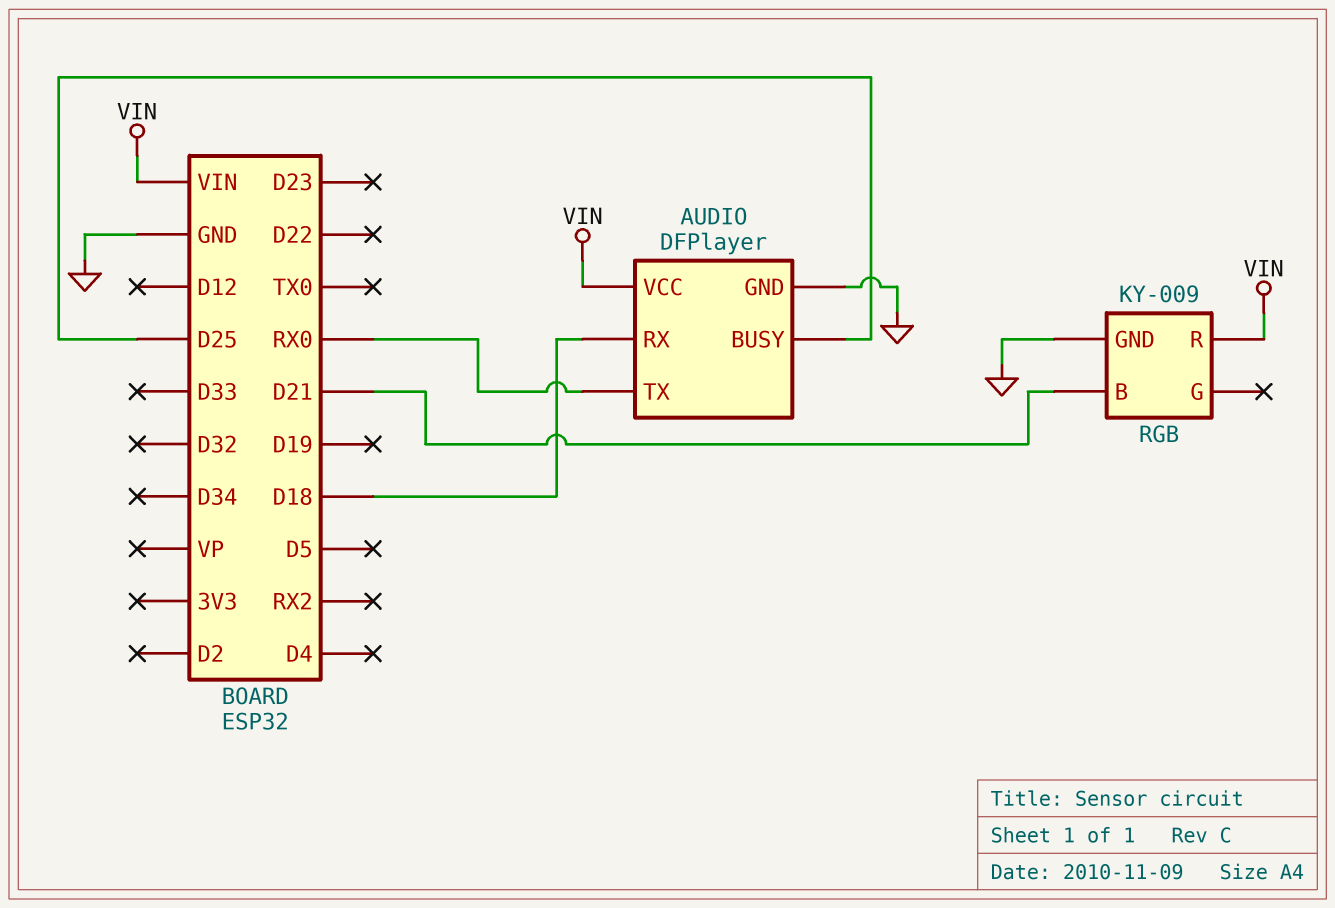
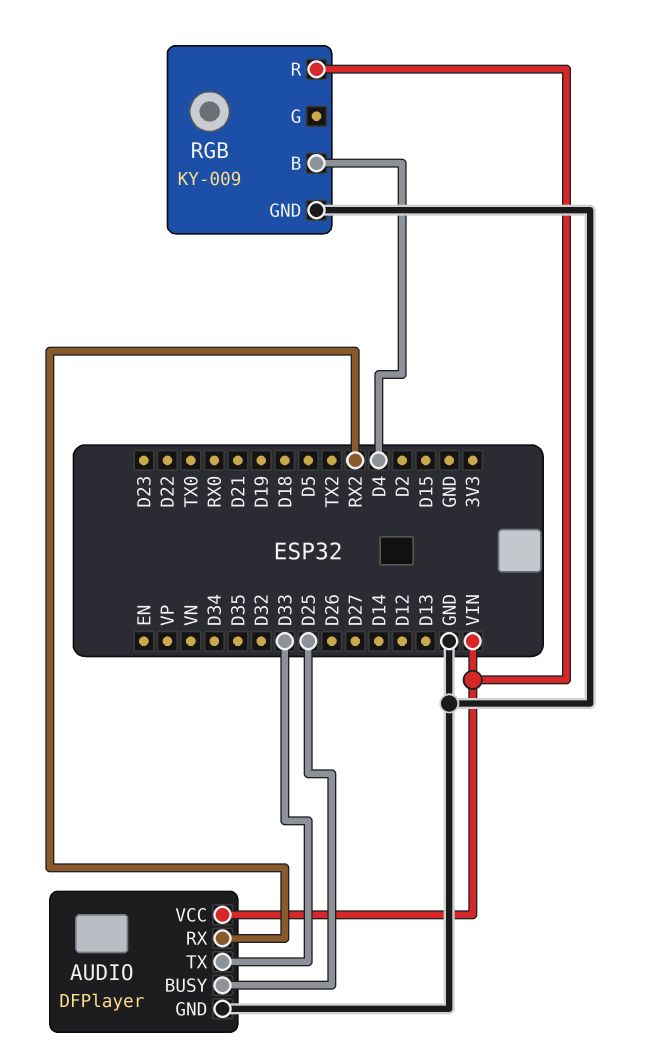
AUDIO pin RX: D18 -> RX2
AUDIO pin TX: RX0 -> D33
RGB pin B: D21 -> D4

